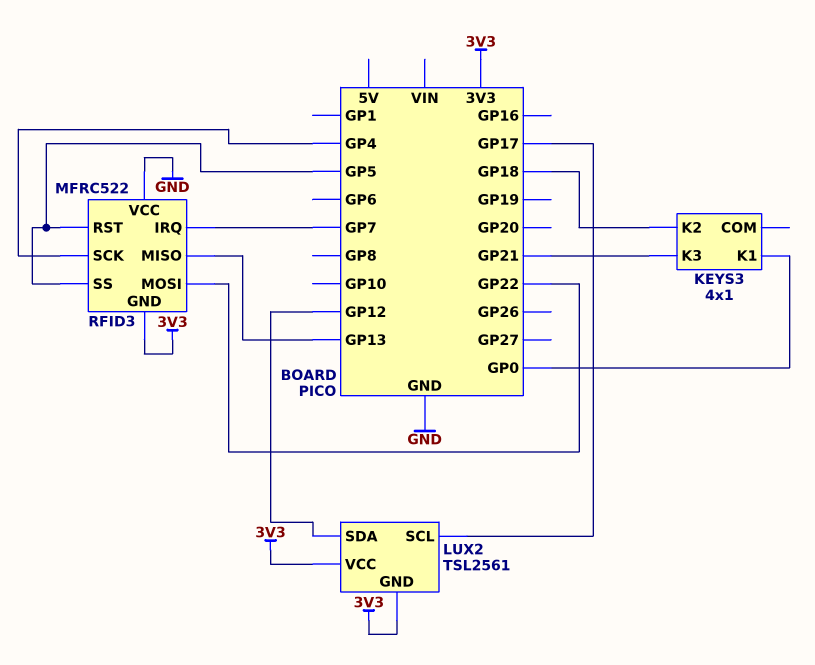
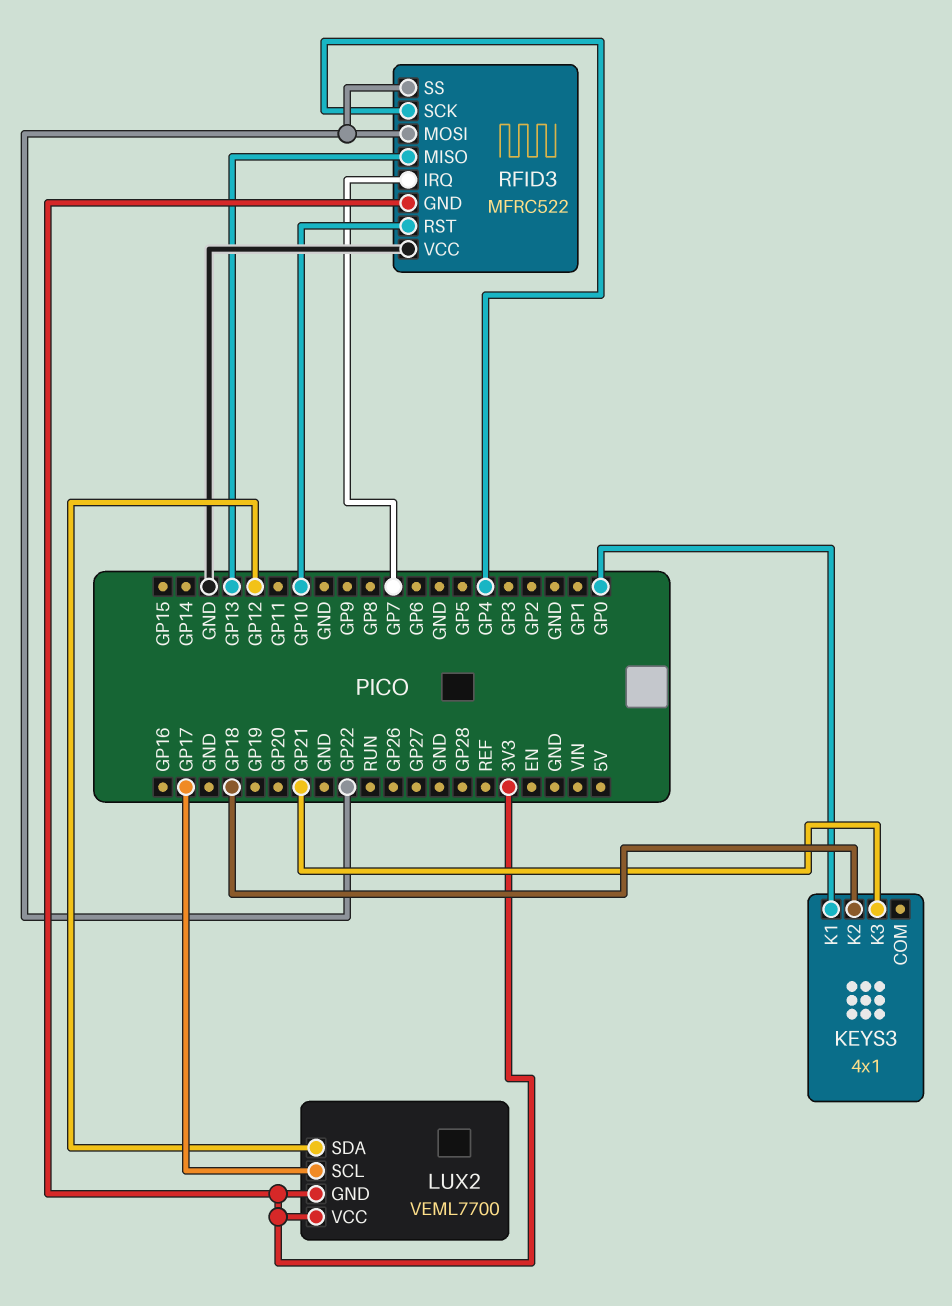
LUX2: TSL2561 -> VEML7700
RFID3 pin RST: GP5 -> GP10
RFID3 pin SS: GP5 -> GP22

